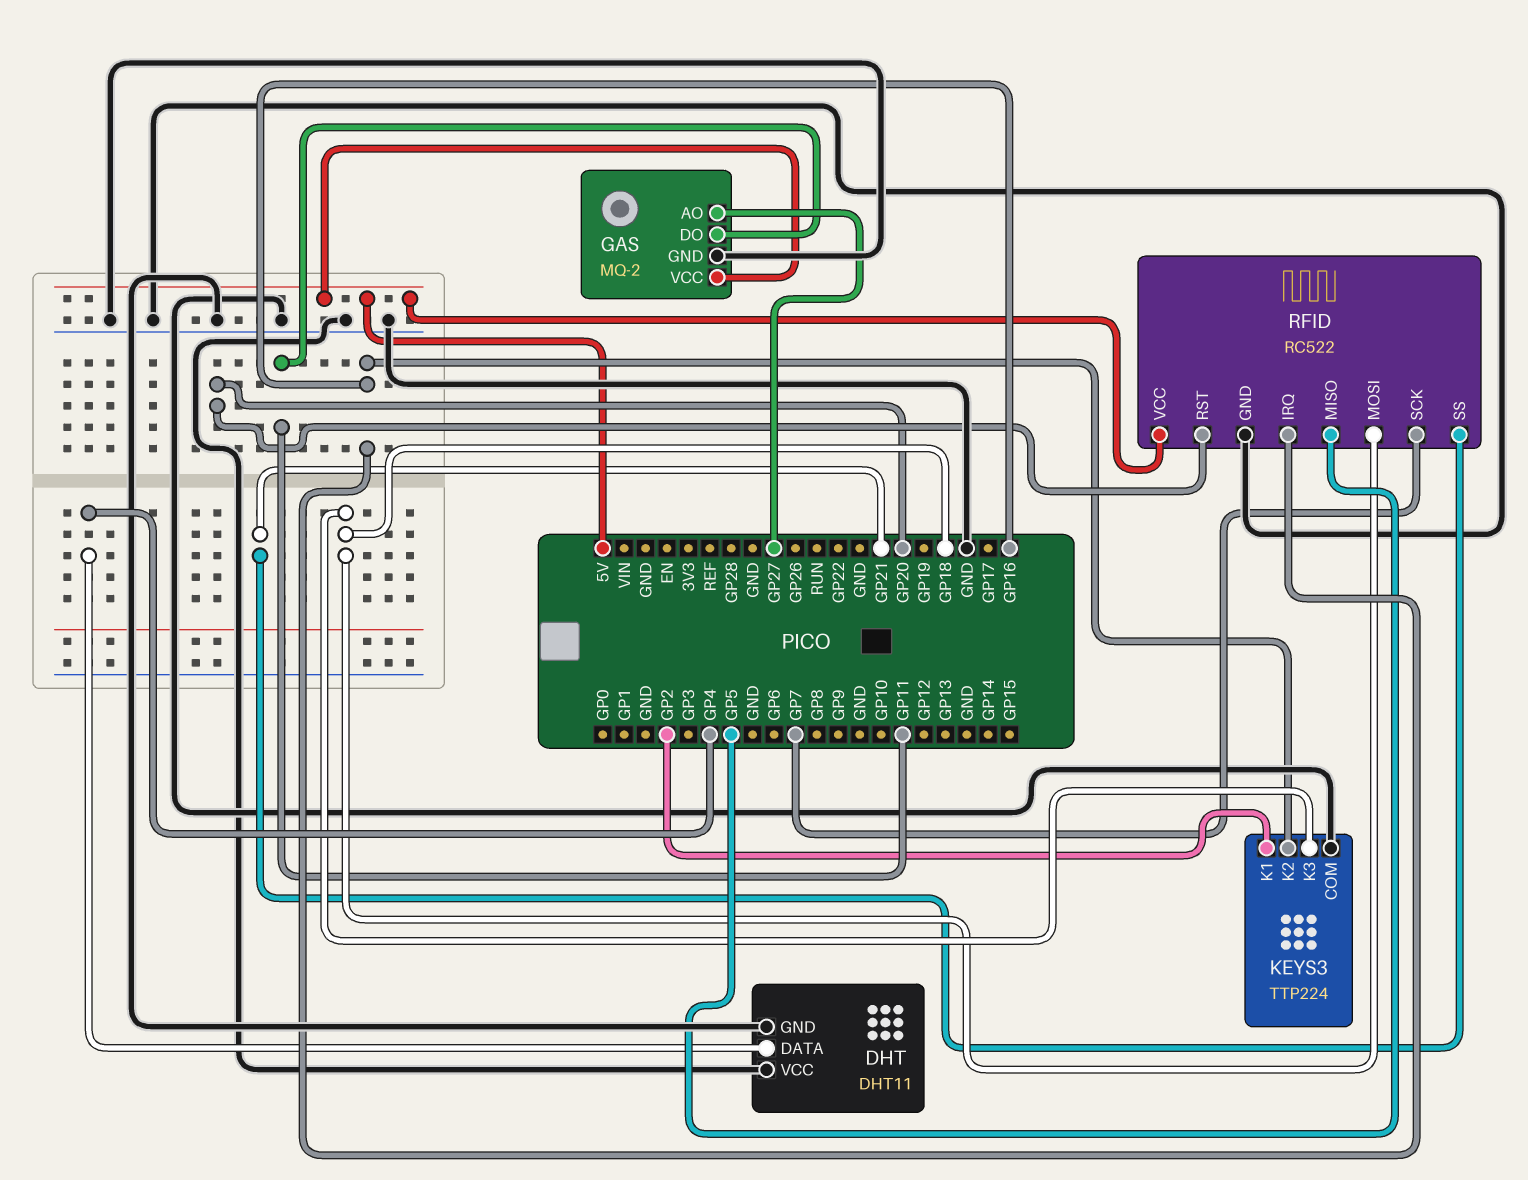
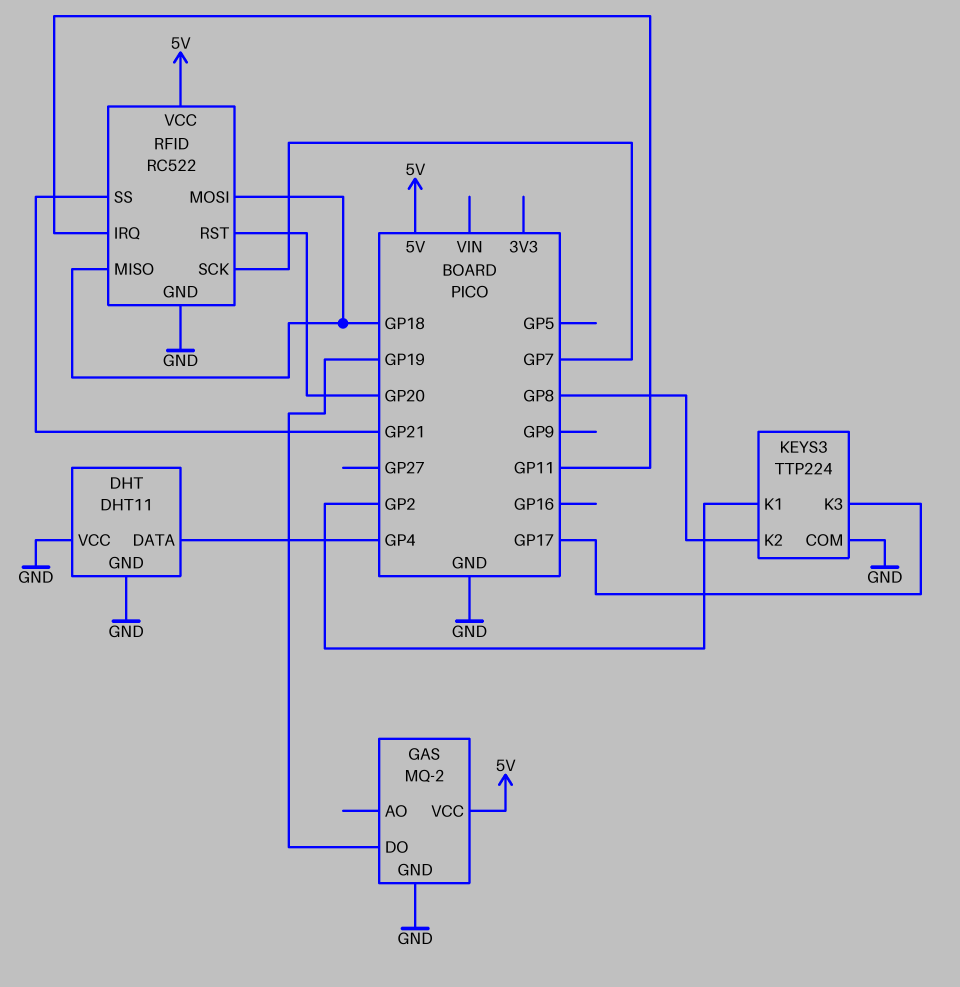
GAS pin AO: GP27 -> none
GAS pin DO: GP11 -> GP19
KEYS3 pin K2: GP16 -> GP8
KEYS3 pin K3: GP18 -> GP17
RFID pin IRQ: GP16 -> GP11
RFID pin MISO: GP5 -> GP18

